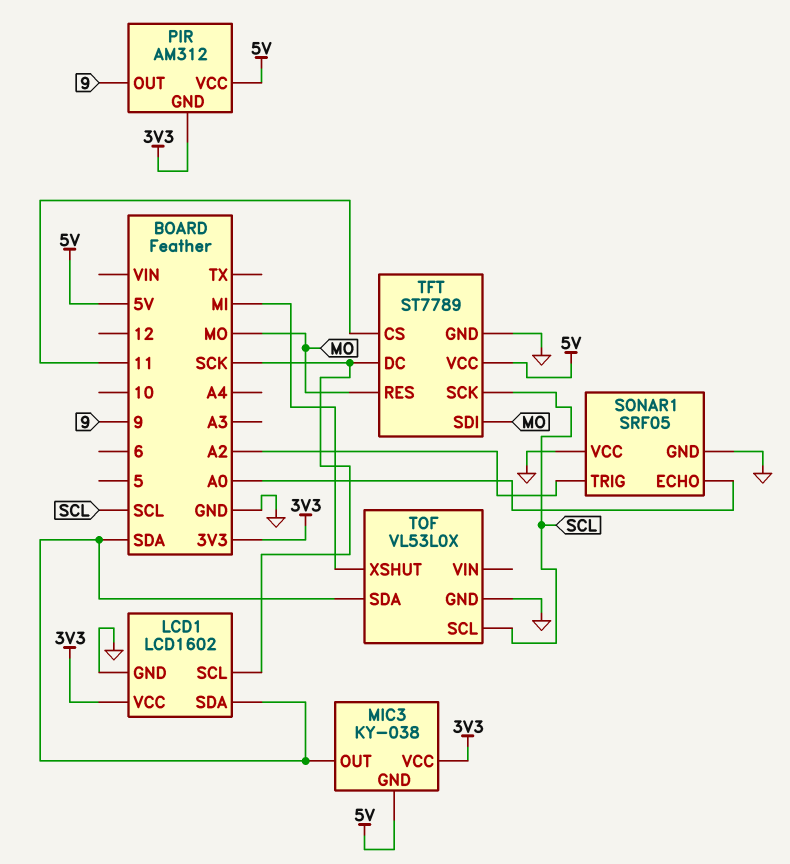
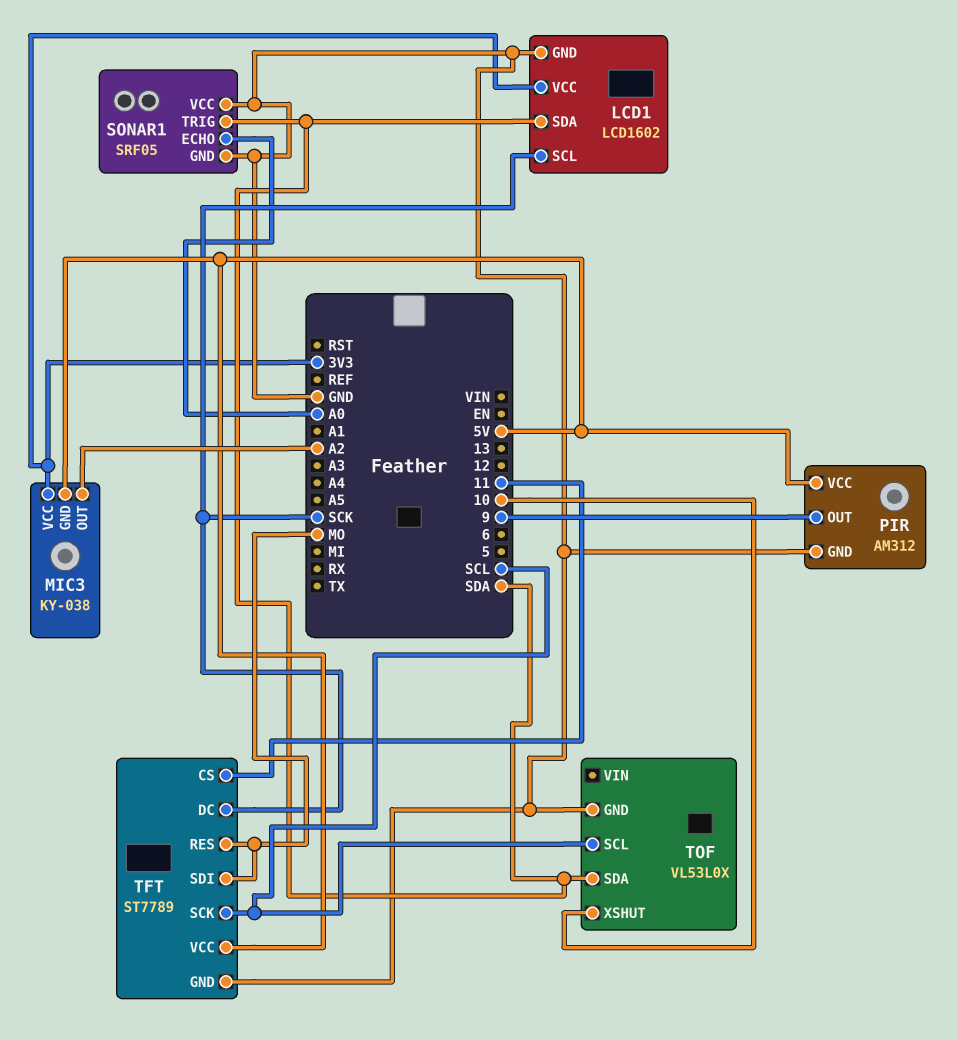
MIC3 pin OUT: SDA -> A2
PIR pin GND: 3V3 -> GND
SONAR1 pin TRIG: A2 -> SDA
TOF pin XSHUT: MI -> 10

